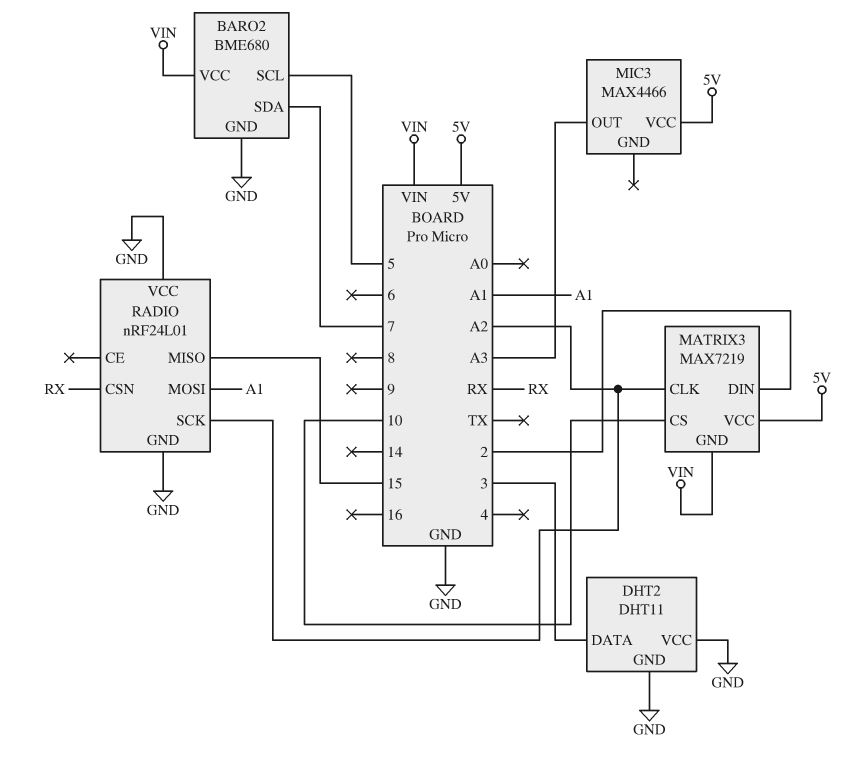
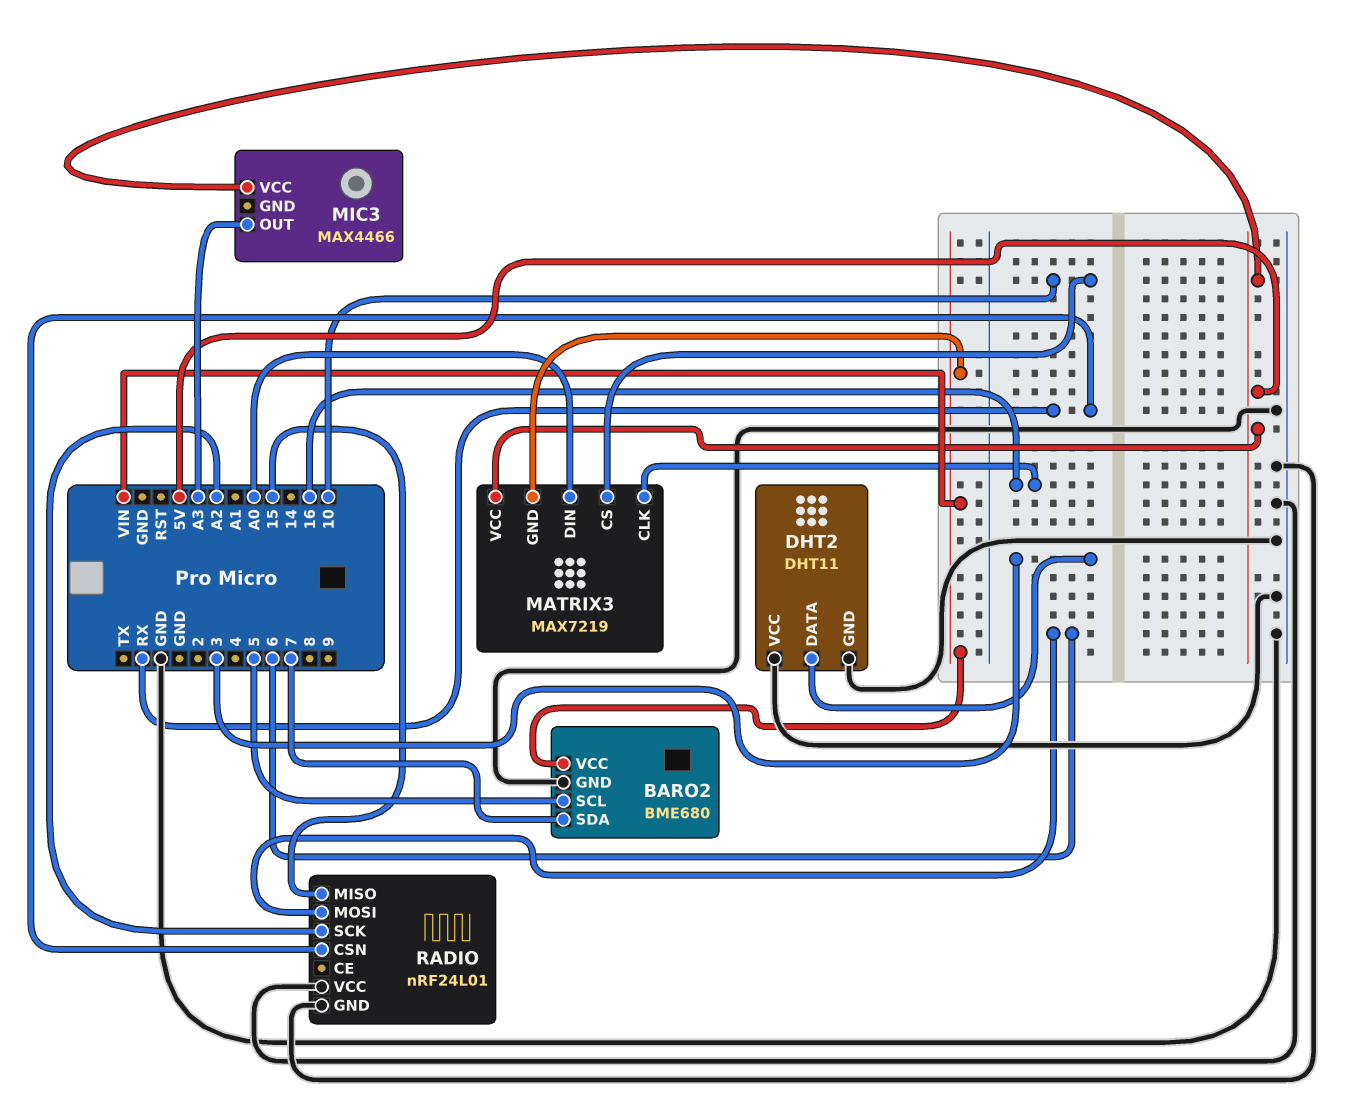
MATRIX3 pin CLK: A2 -> 16
MATRIX3 pin DIN: 2 -> A0
RADIO pin MOSI: A1 -> 6

